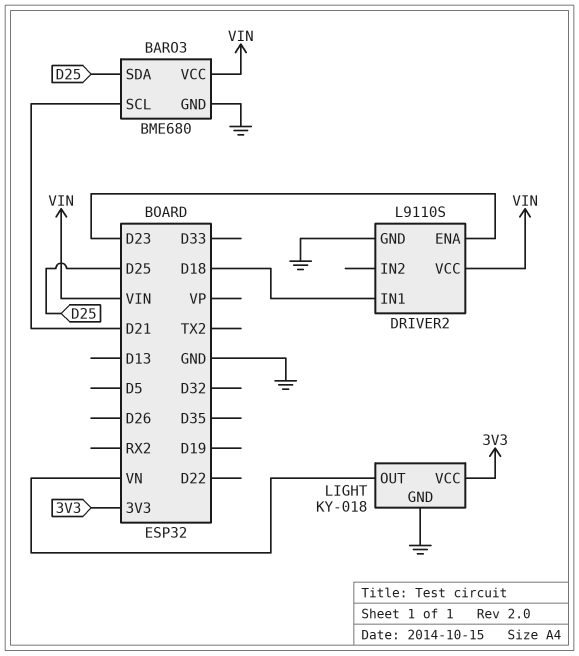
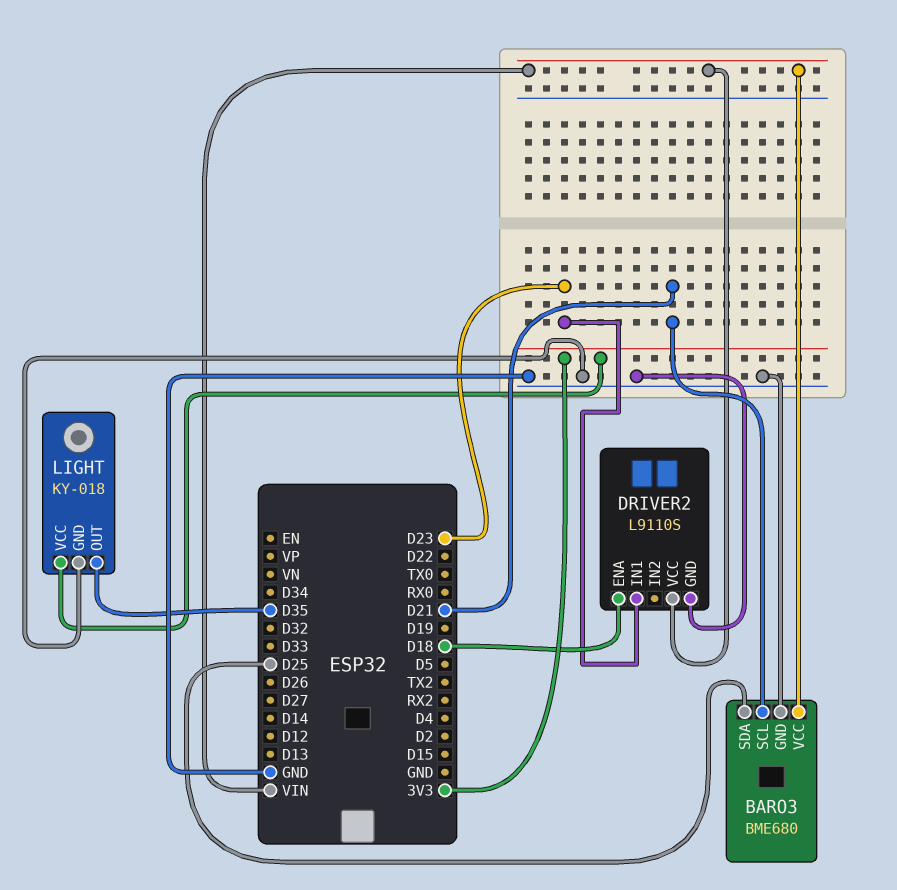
DRIVER2 pin ENA: D23 -> D18
DRIVER2 pin IN1: D18 -> D23
LIGHT pin OUT: VN -> D35

